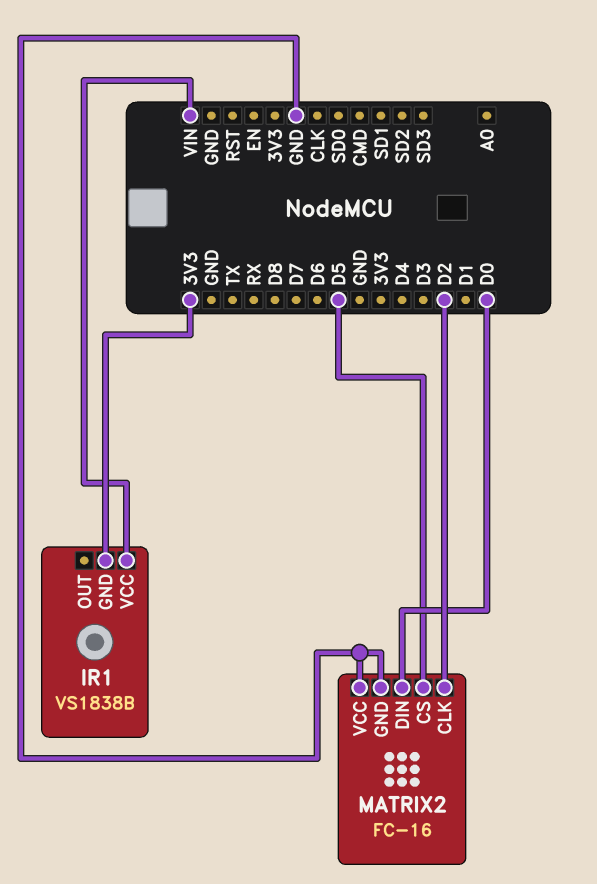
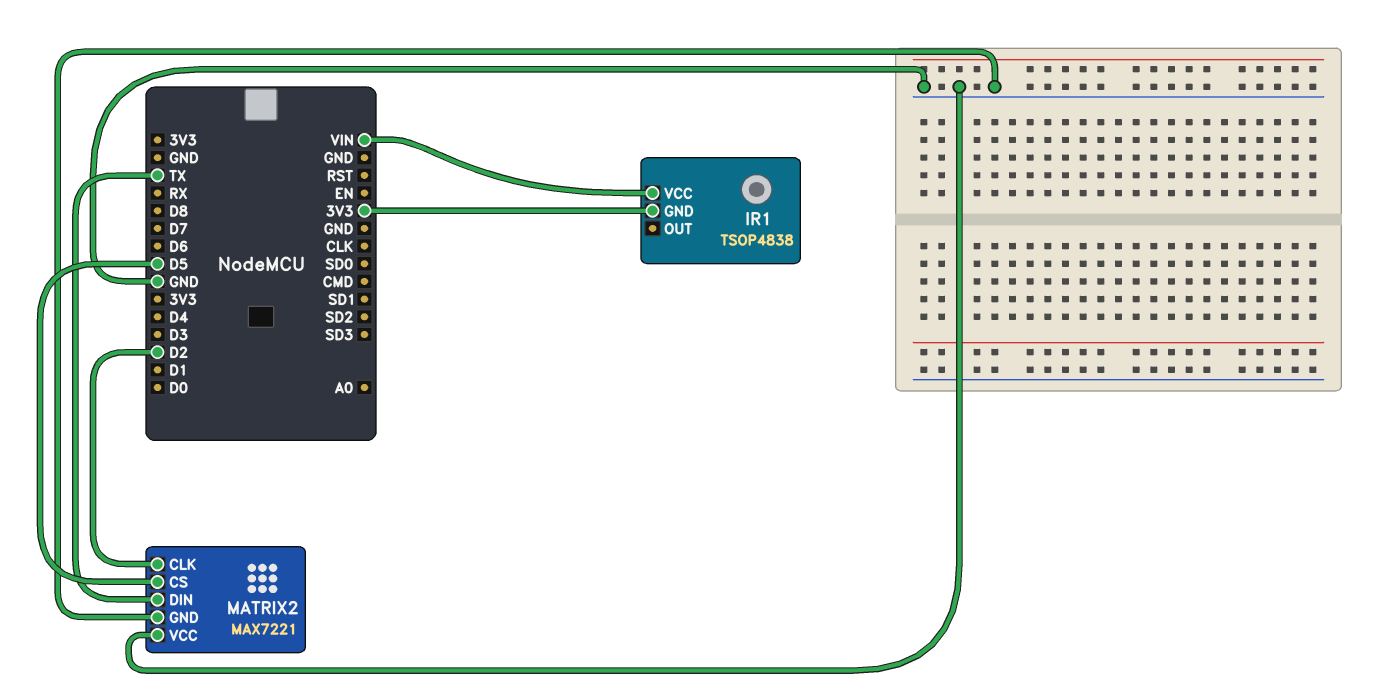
IR1: VS1838B -> TSOP4838
MATRIX2: FC-16 -> MAX7221
MATRIX2 pin DIN: D0 -> TX

